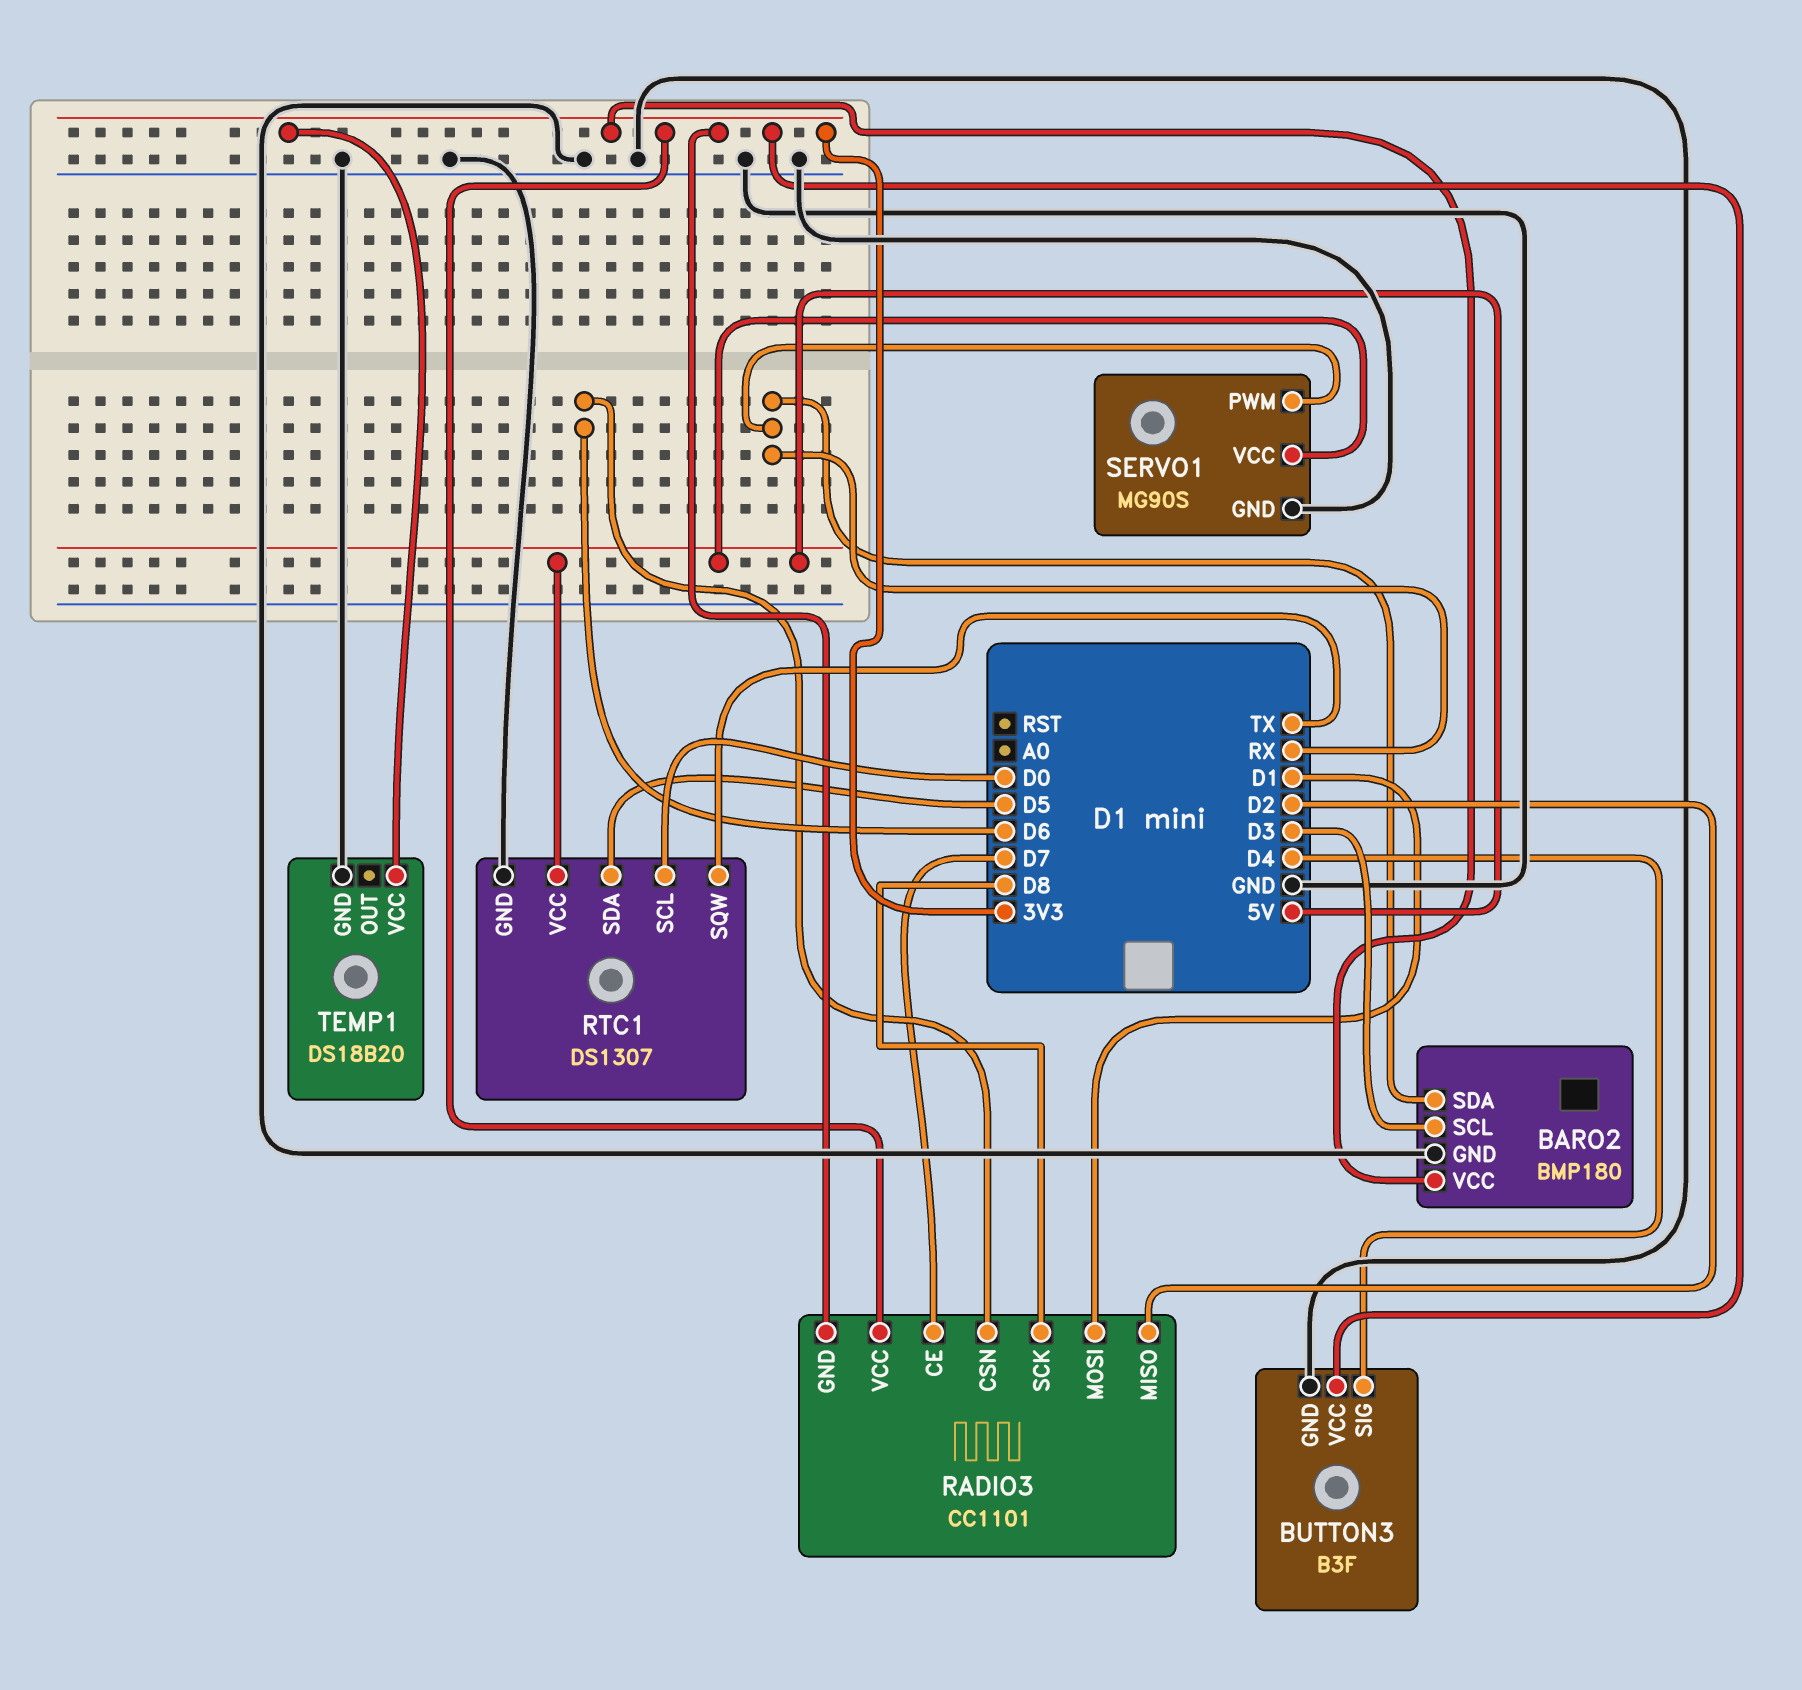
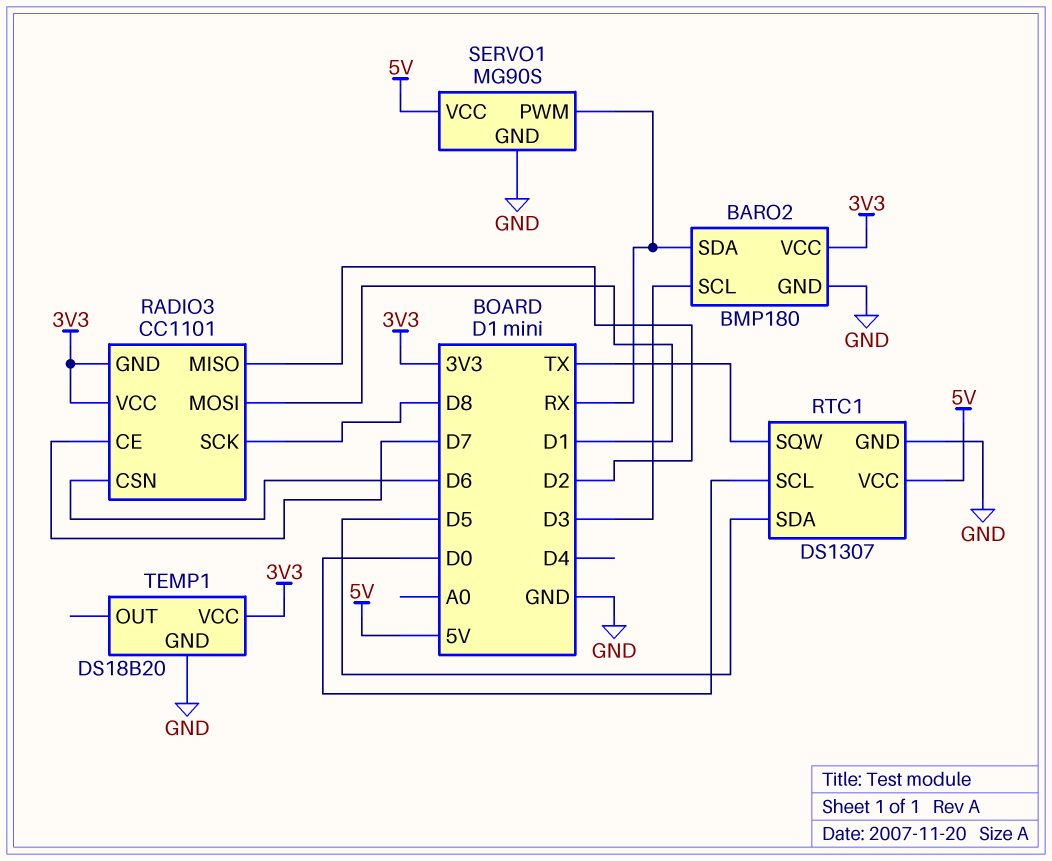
BUTTON3: B3F -> none
BUTTON3 pin GND: GND -> none
BUTTON3 pin SIG: D4 -> none
BUTTON3 pin VCC: 3V3 -> none

